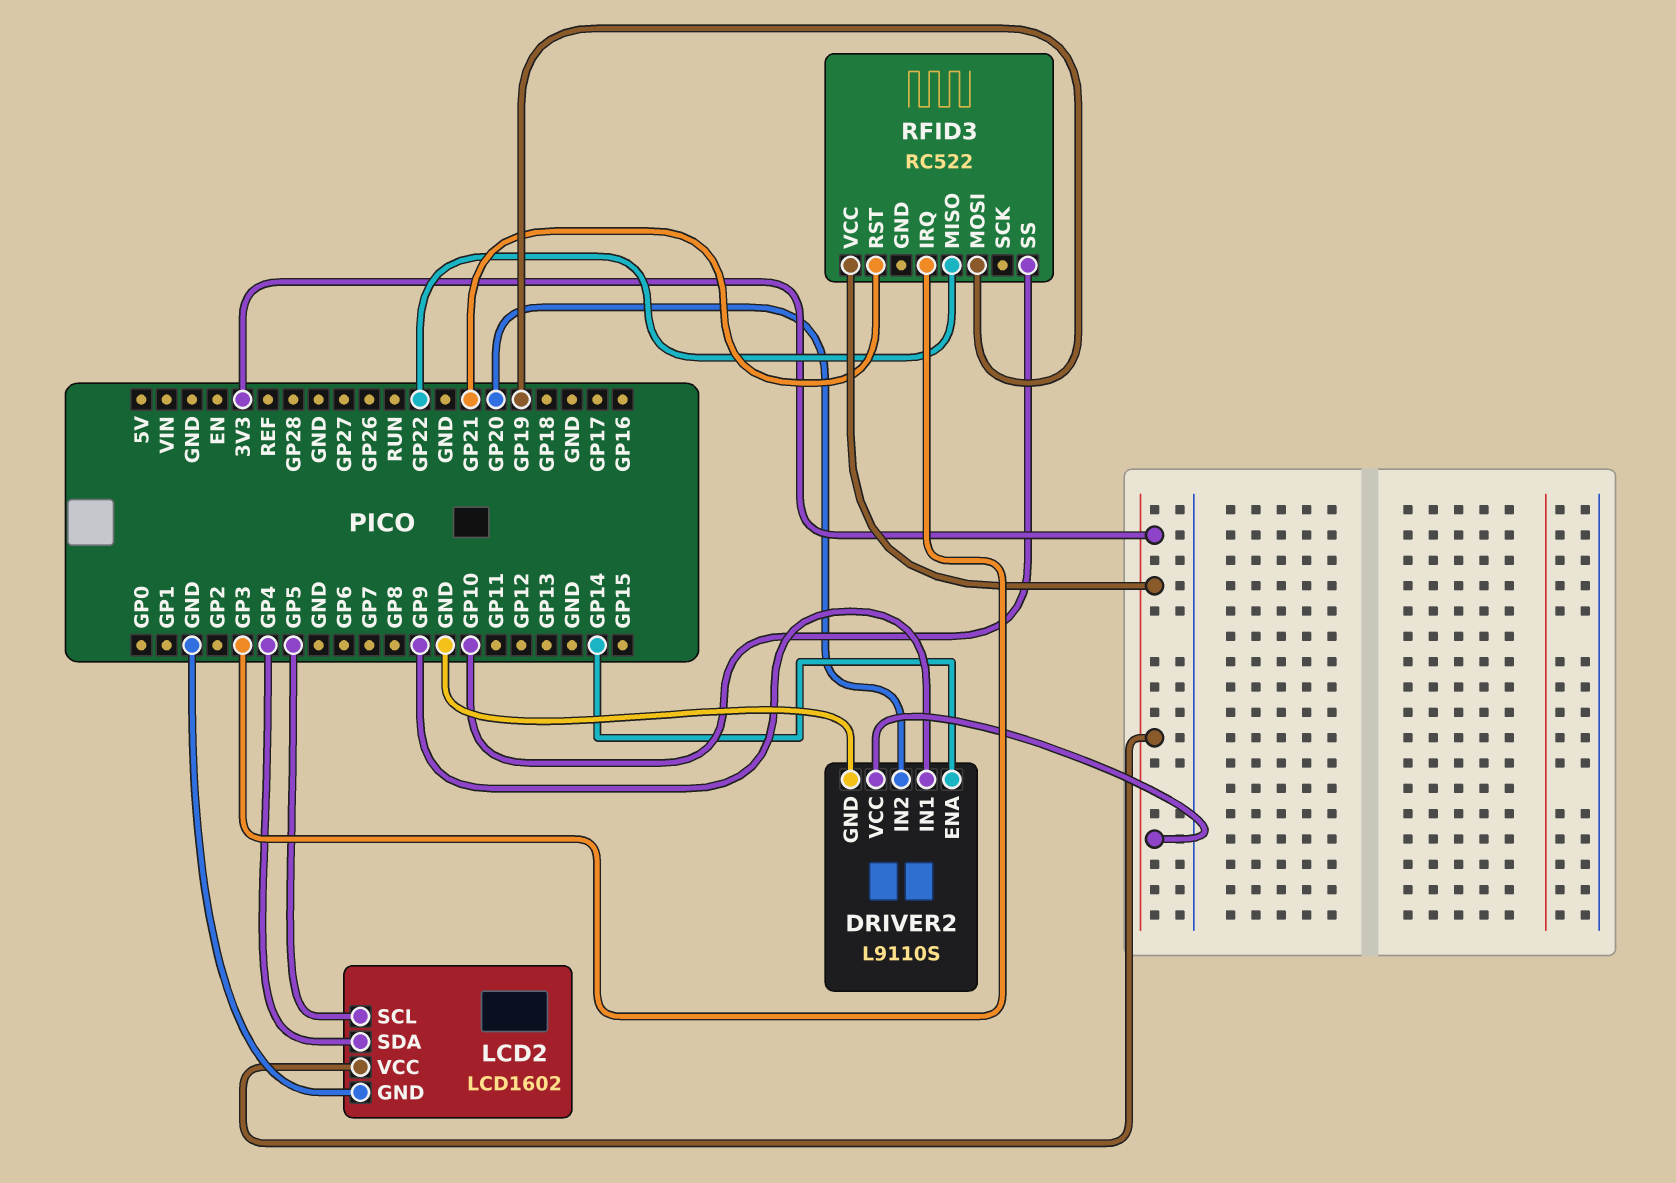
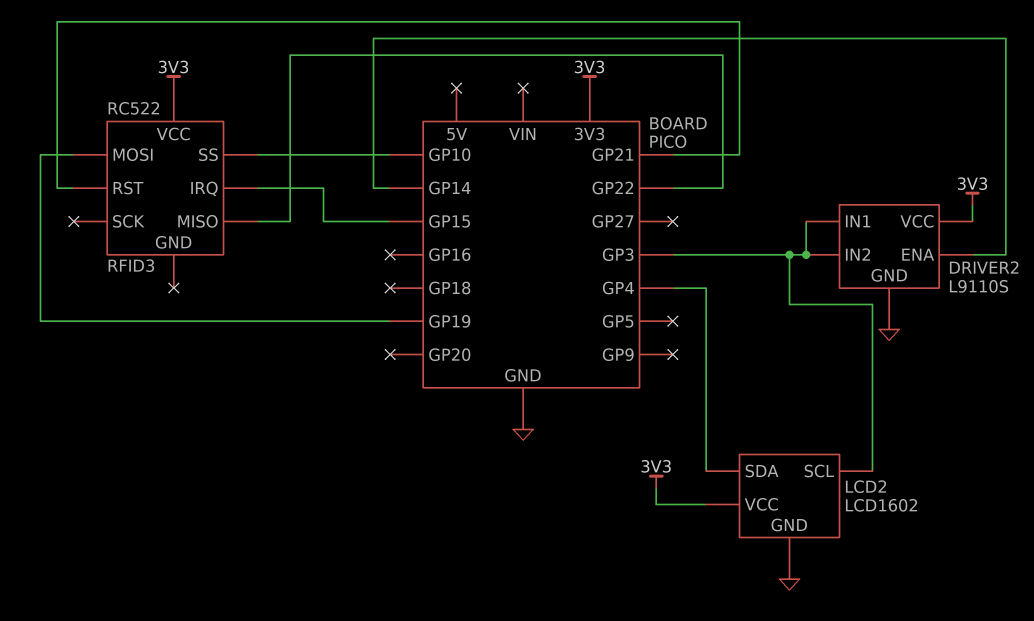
DRIVER2 pin IN1: GP9 -> GP3
DRIVER2 pin IN2: GP20 -> GP3
LCD2 pin SCL: GP5 -> GP3
RFID3 pin IRQ: GP3 -> GP15

